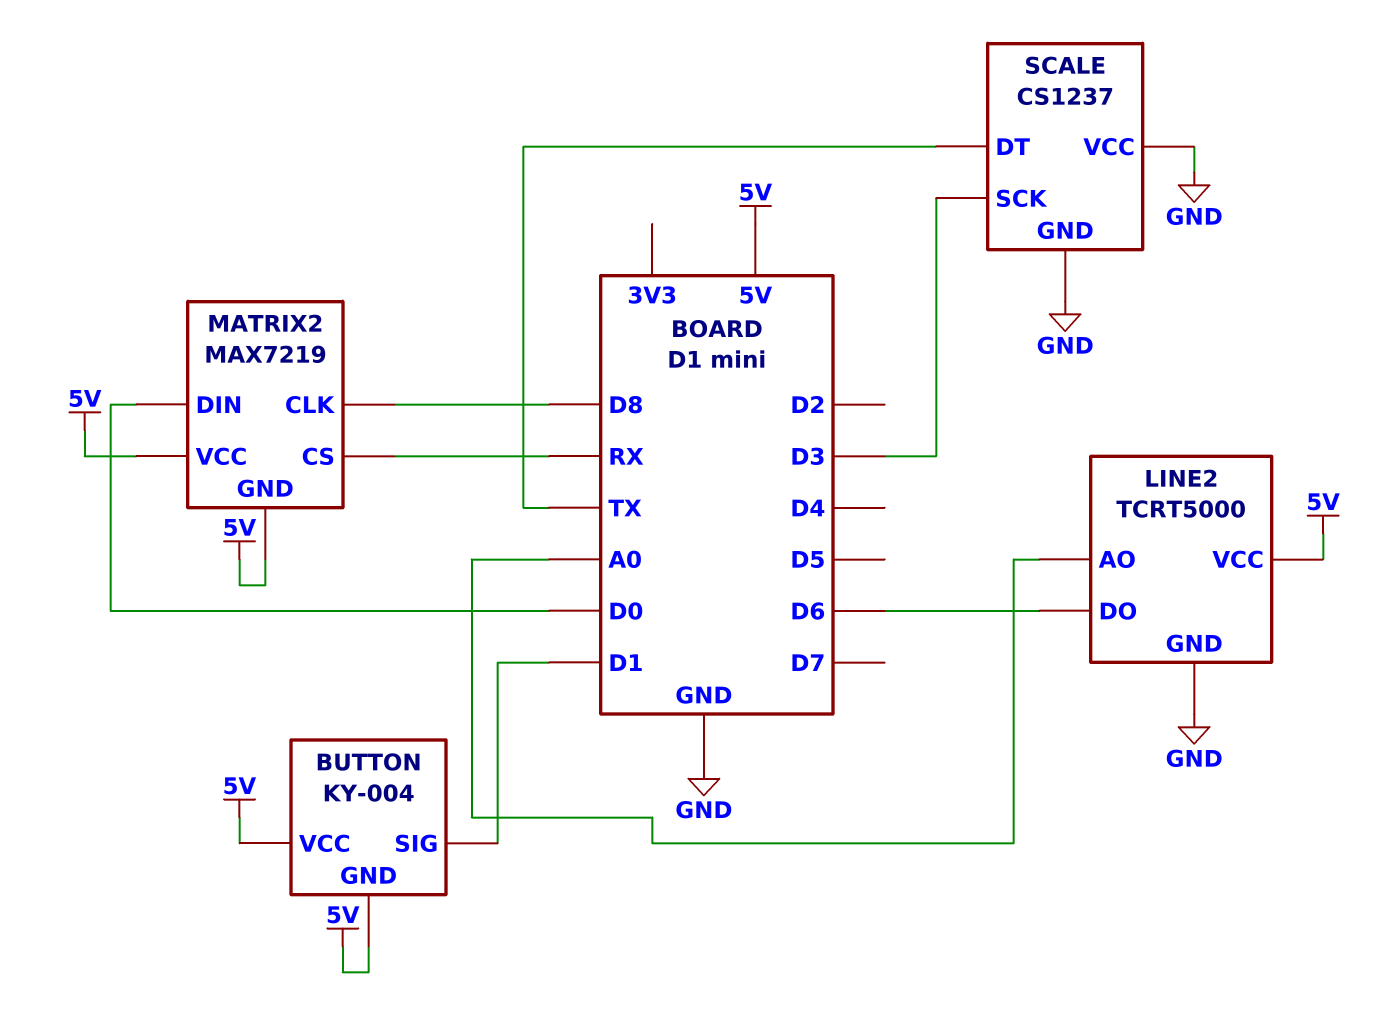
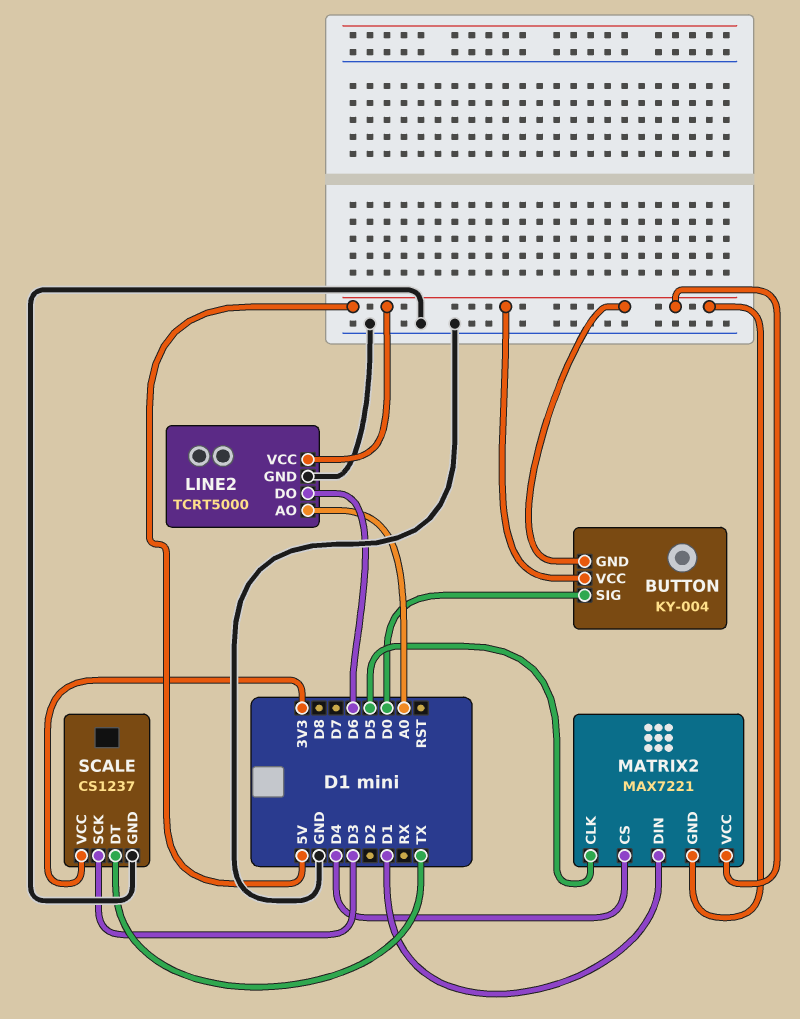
BUTTON pin SIG: D1 -> D0
MATRIX2: MAX7219 -> MAX7221
MATRIX2 pin CLK: D8 -> D5
MATRIX2 pin CS: RX -> D4
MATRIX2 pin DIN: D0 -> D1
SCALE pin VCC: GND -> 3V3

